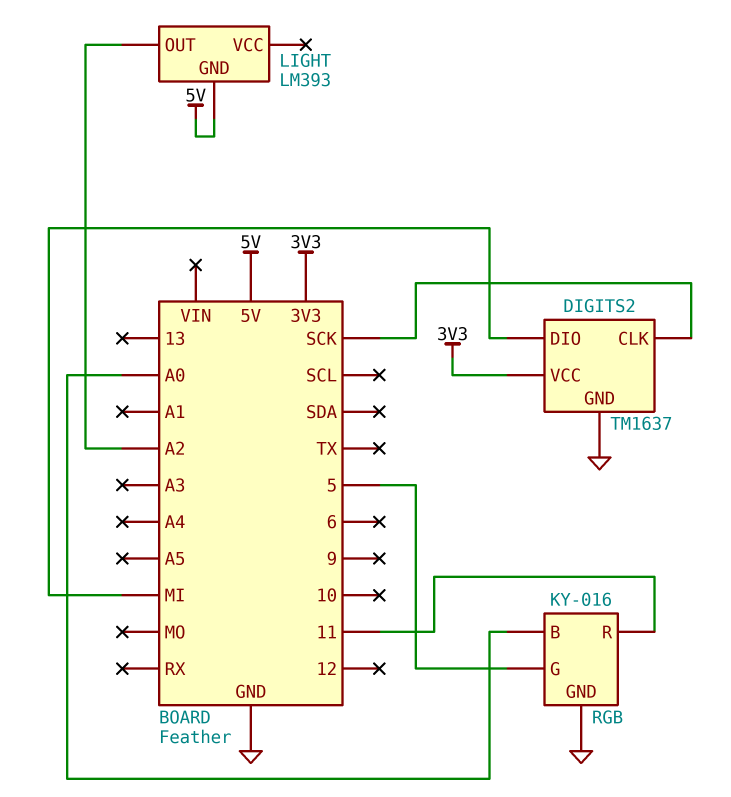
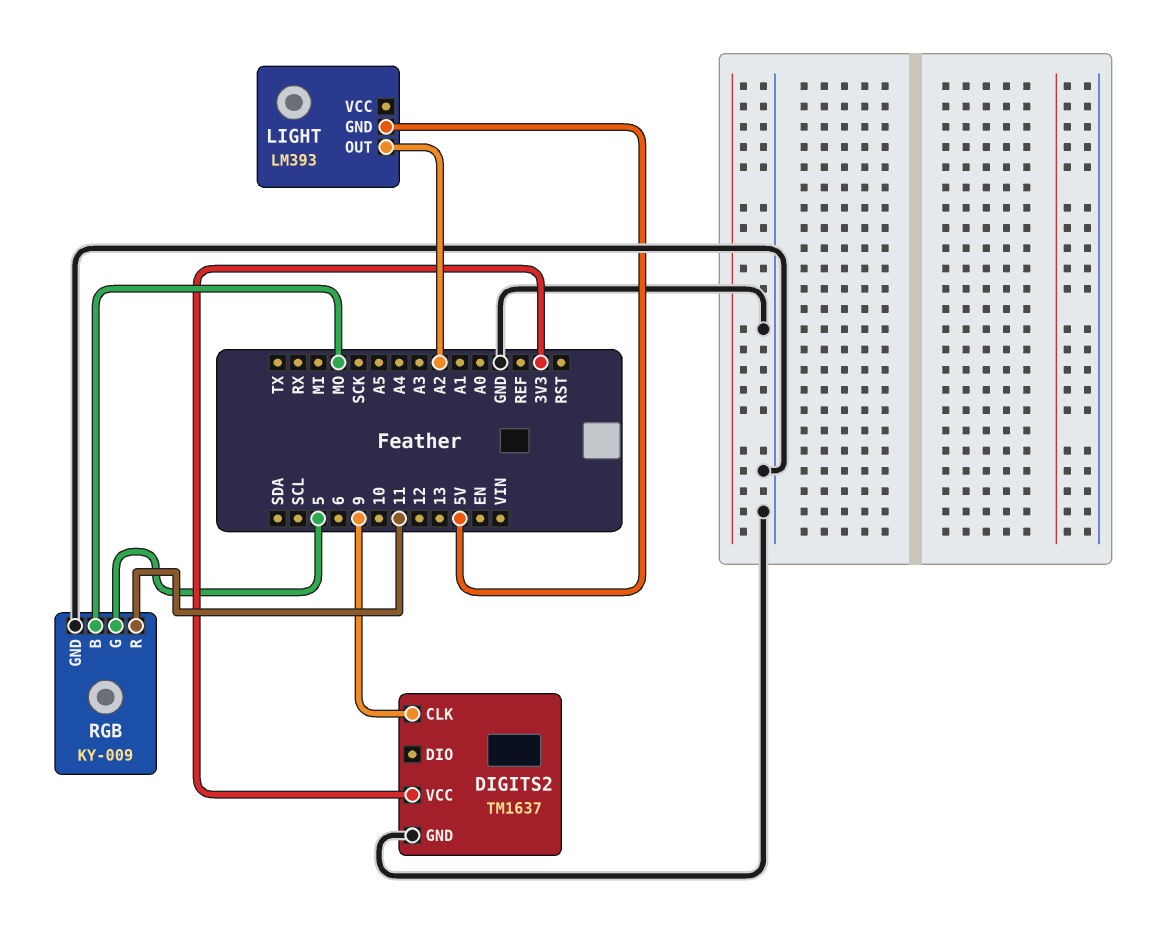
DIGITS2 pin CLK: SCK -> 9
DIGITS2 pin DIO: MI -> none
RGB: KY-016 -> KY-009
RGB pin B: A0 -> MO

